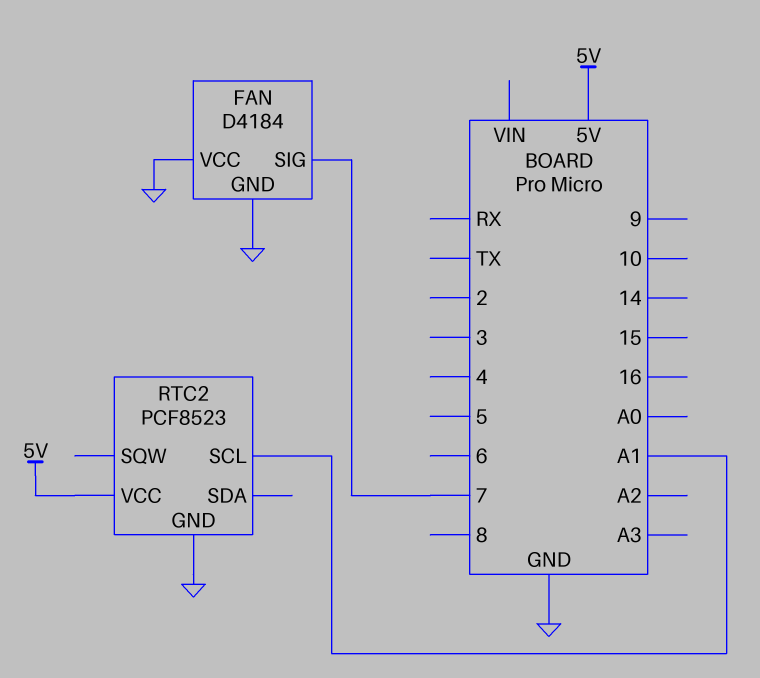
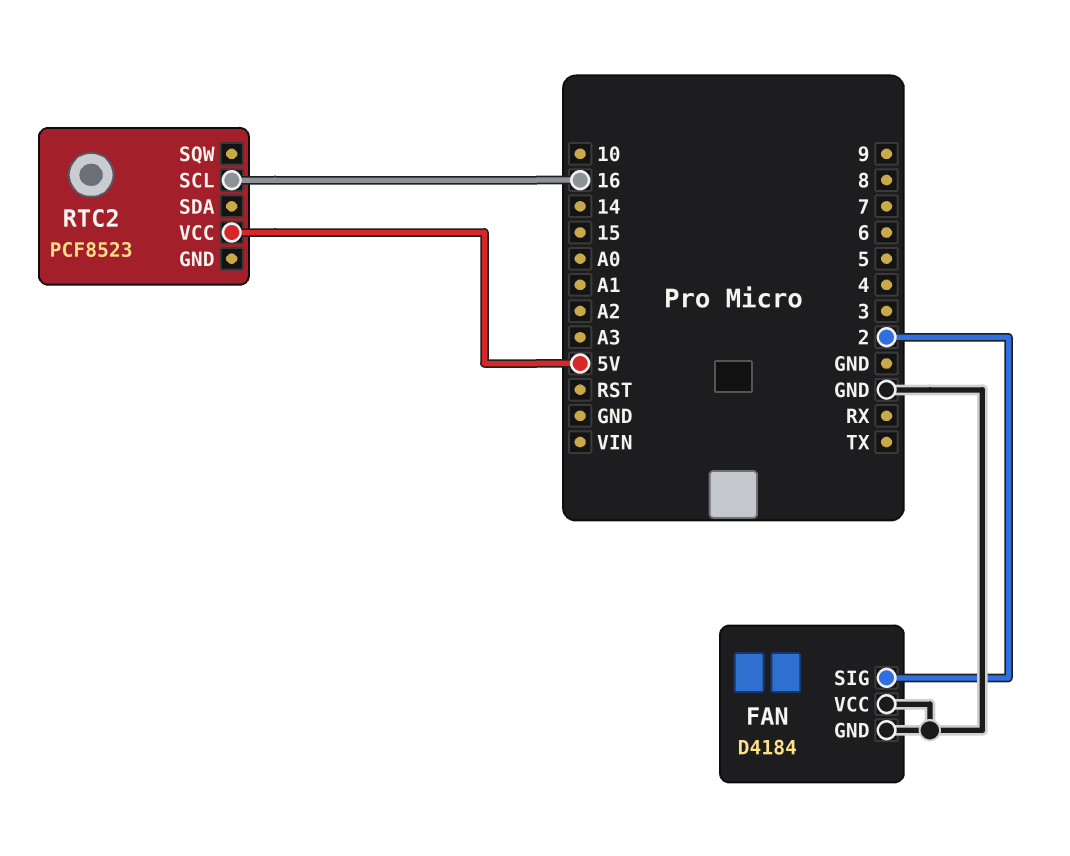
FAN pin SIG: 7 -> 2
RTC2 pin GND: GND -> none
RTC2 pin SCL: A1 -> 16

